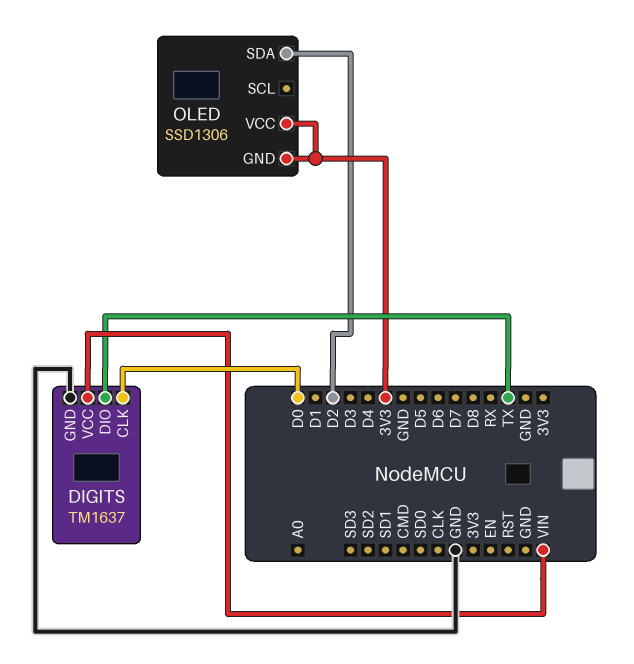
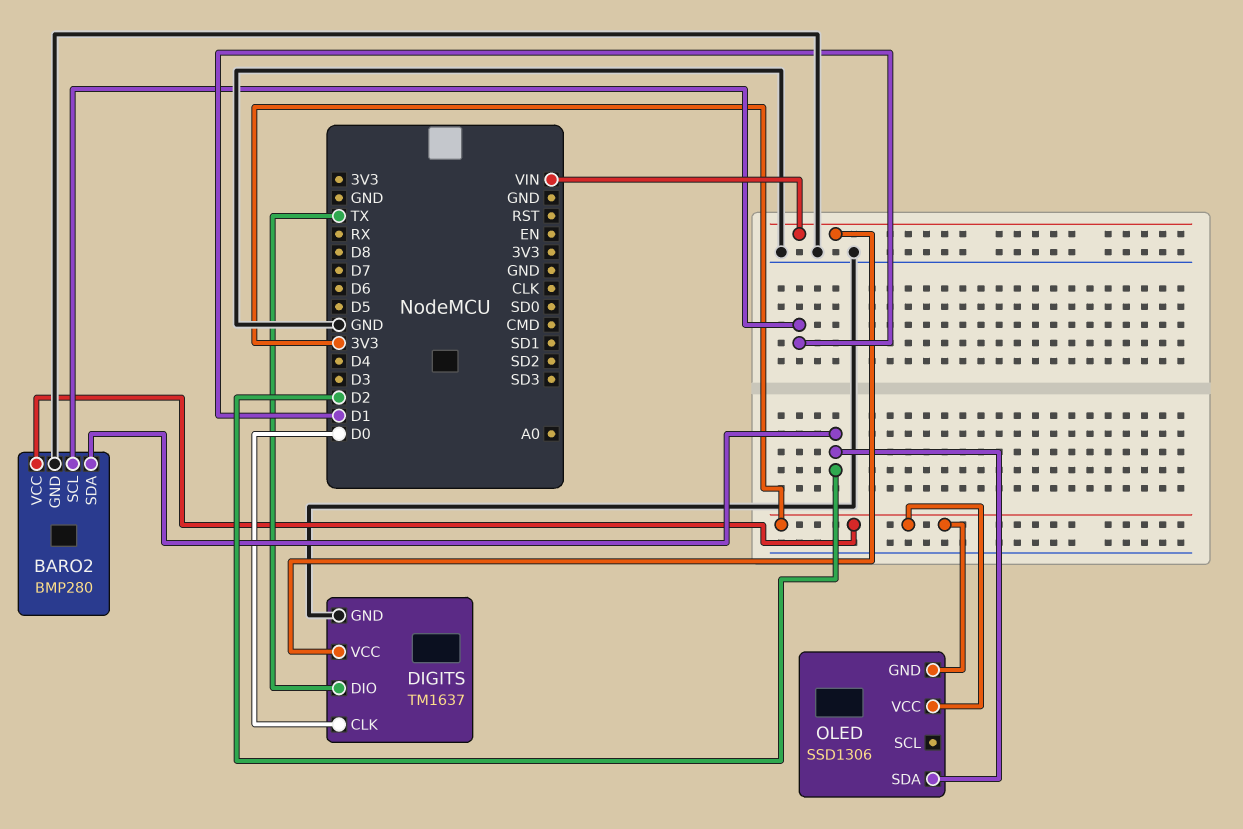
BARO2: none -> BMP280
BARO2 pin GND: none -> GND
BARO2 pin SCL: none -> D1
BARO2 pin SDA: none -> D2
BARO2 pin VCC: none -> 3V3

